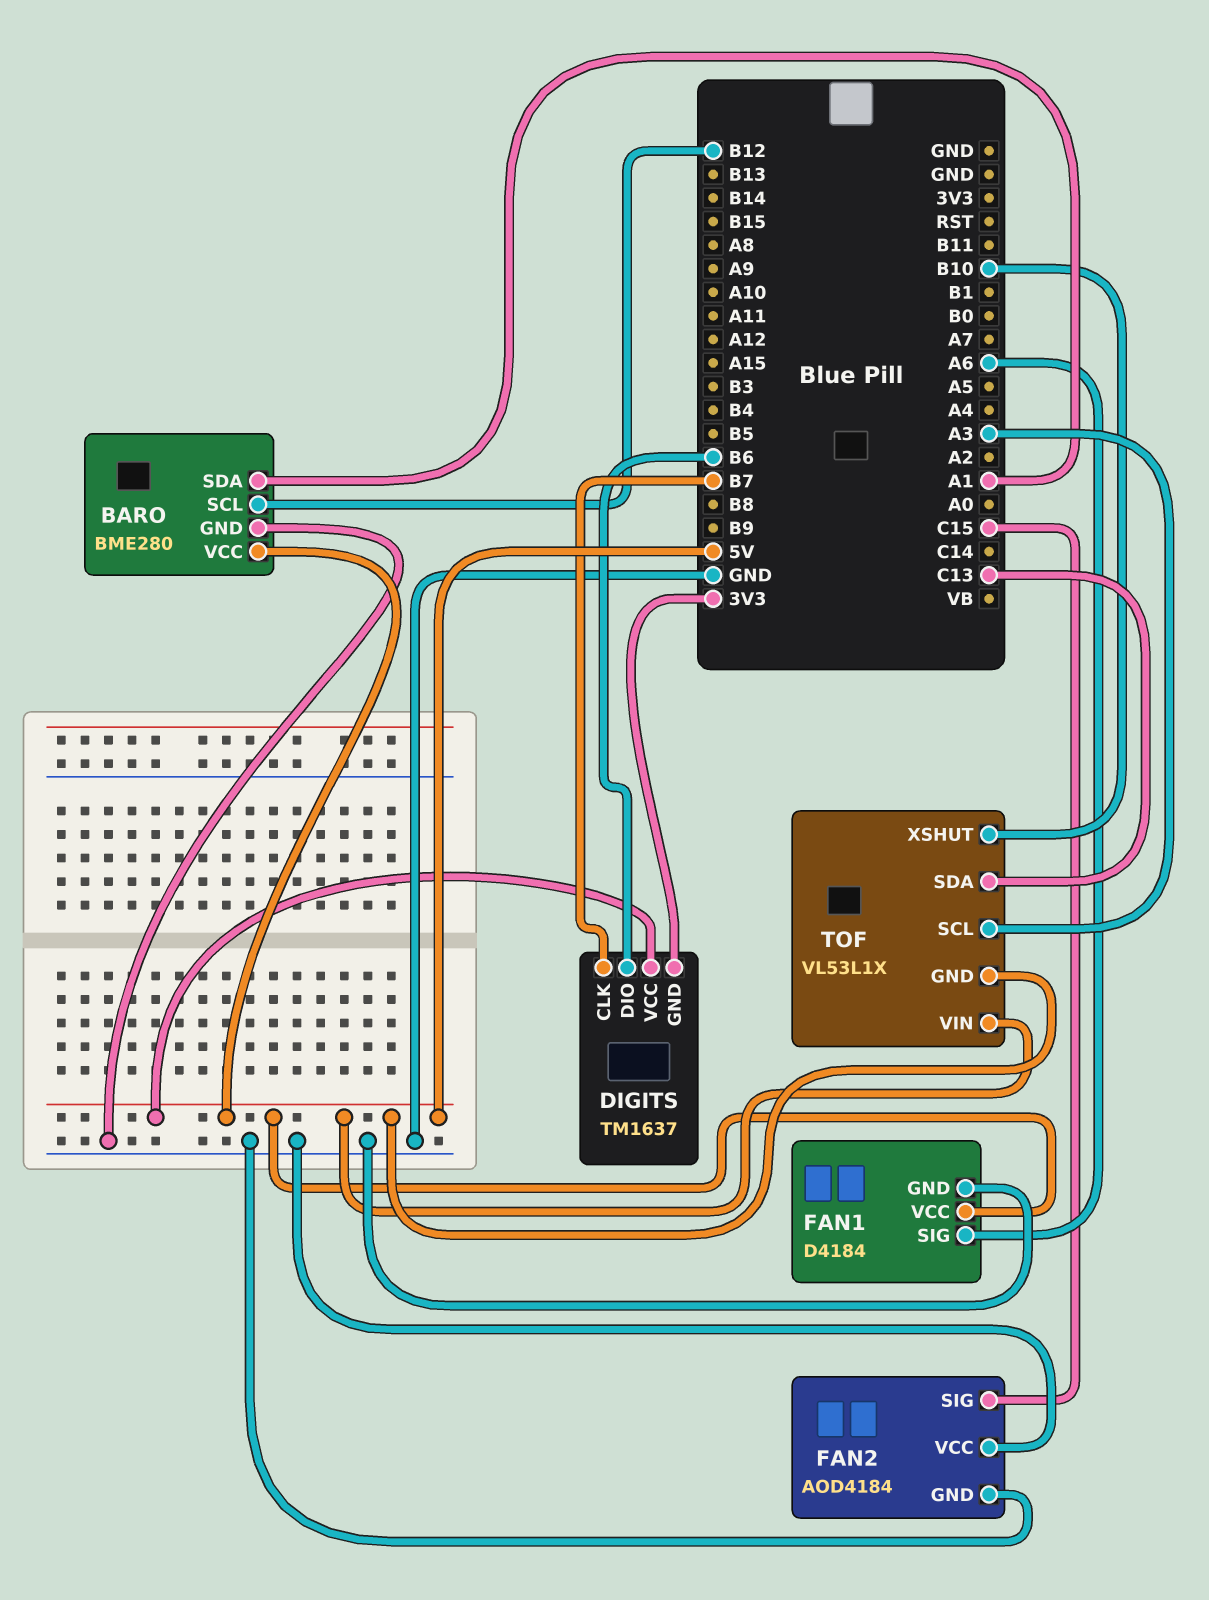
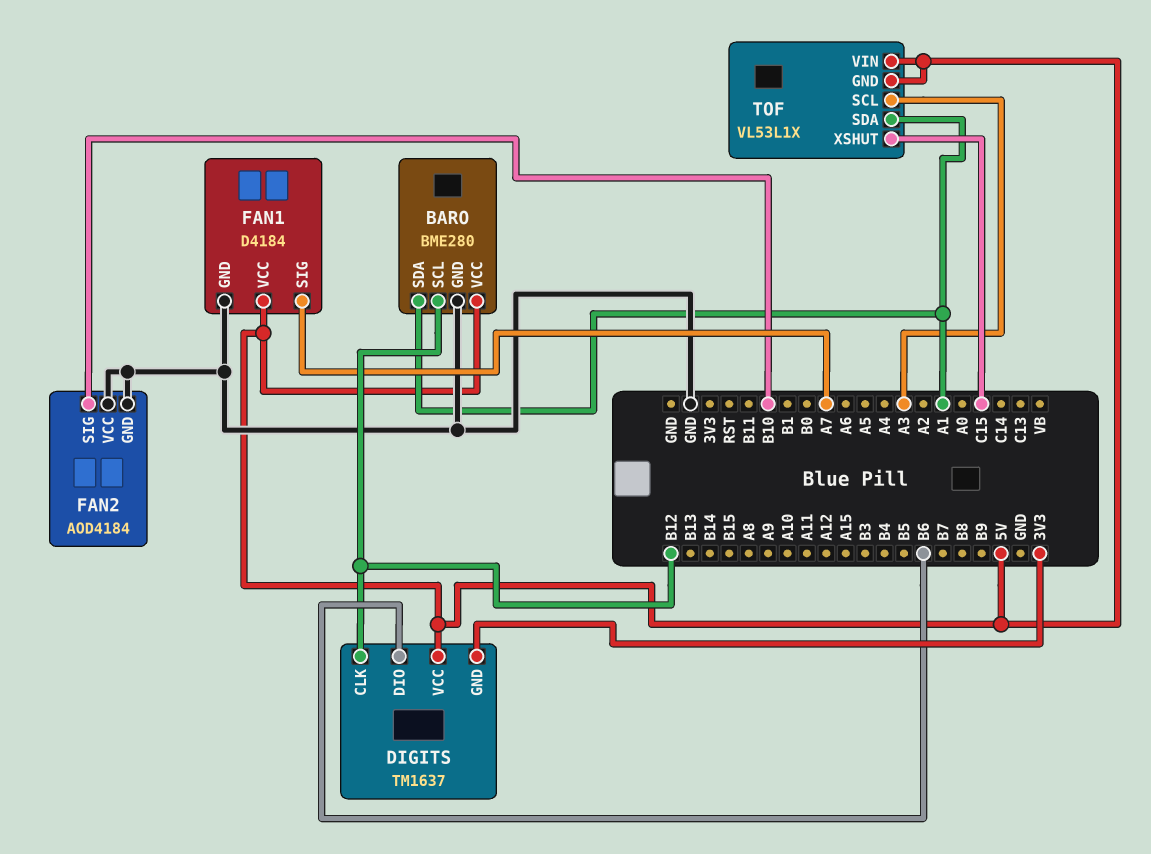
DIGITS pin CLK: B7 -> B12
FAN1 pin SIG: A6 -> A7
FAN2 pin SIG: C15 -> B10
TOF pin SDA: C13 -> A1
TOF pin XSHUT: B10 -> C15

